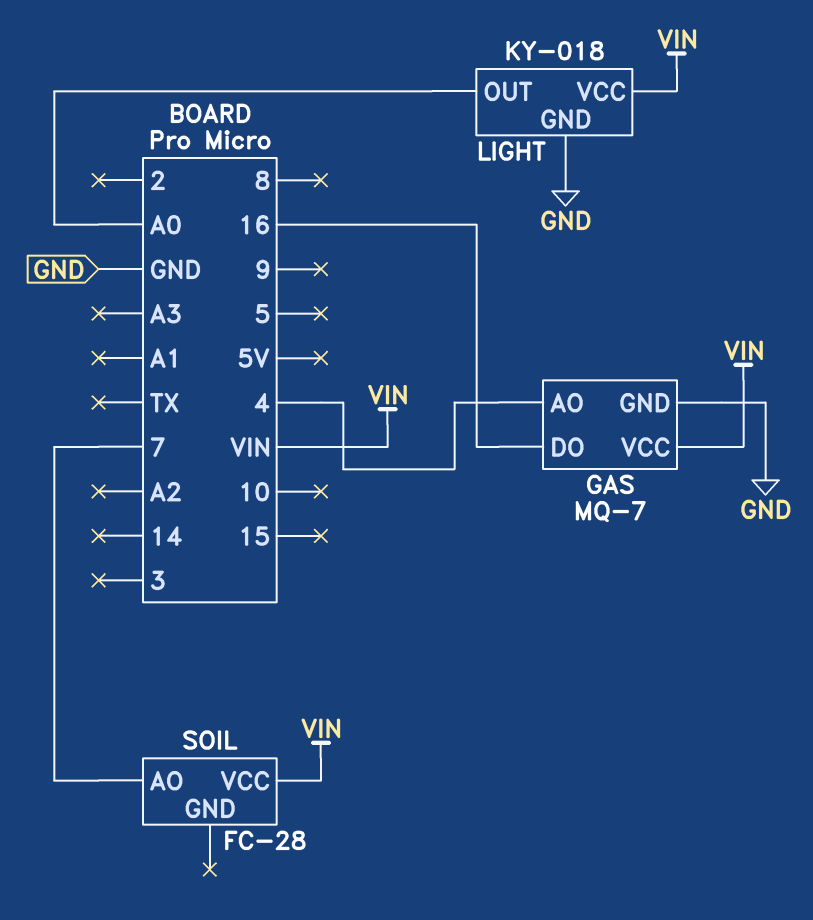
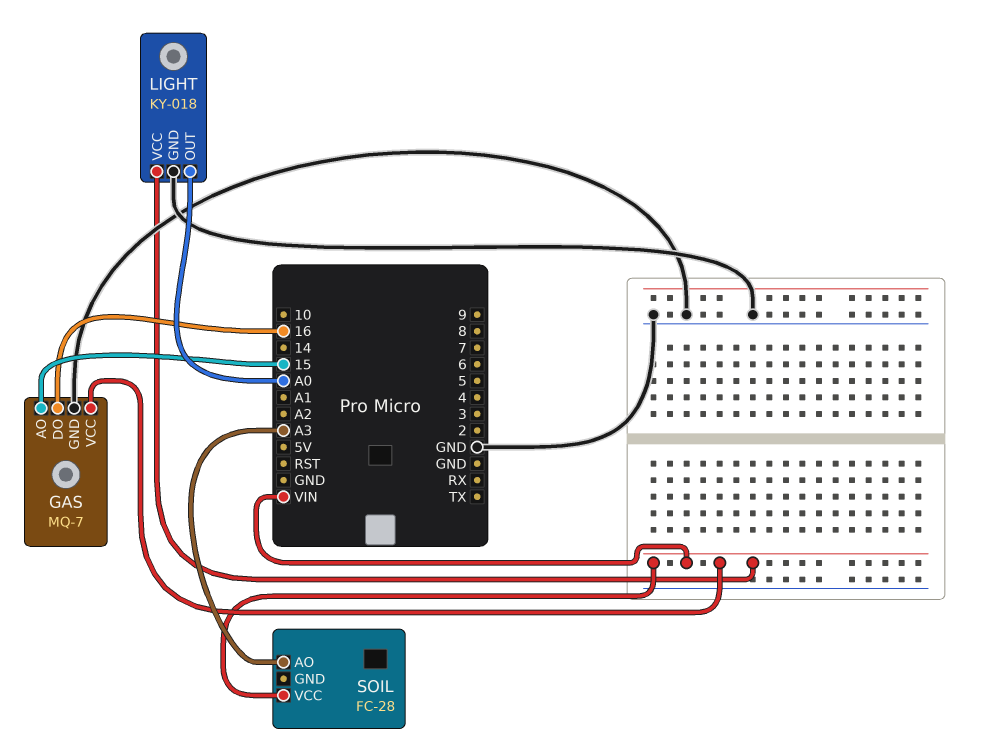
GAS pin AO: 4 -> 15
SOIL pin AO: 7 -> A3

